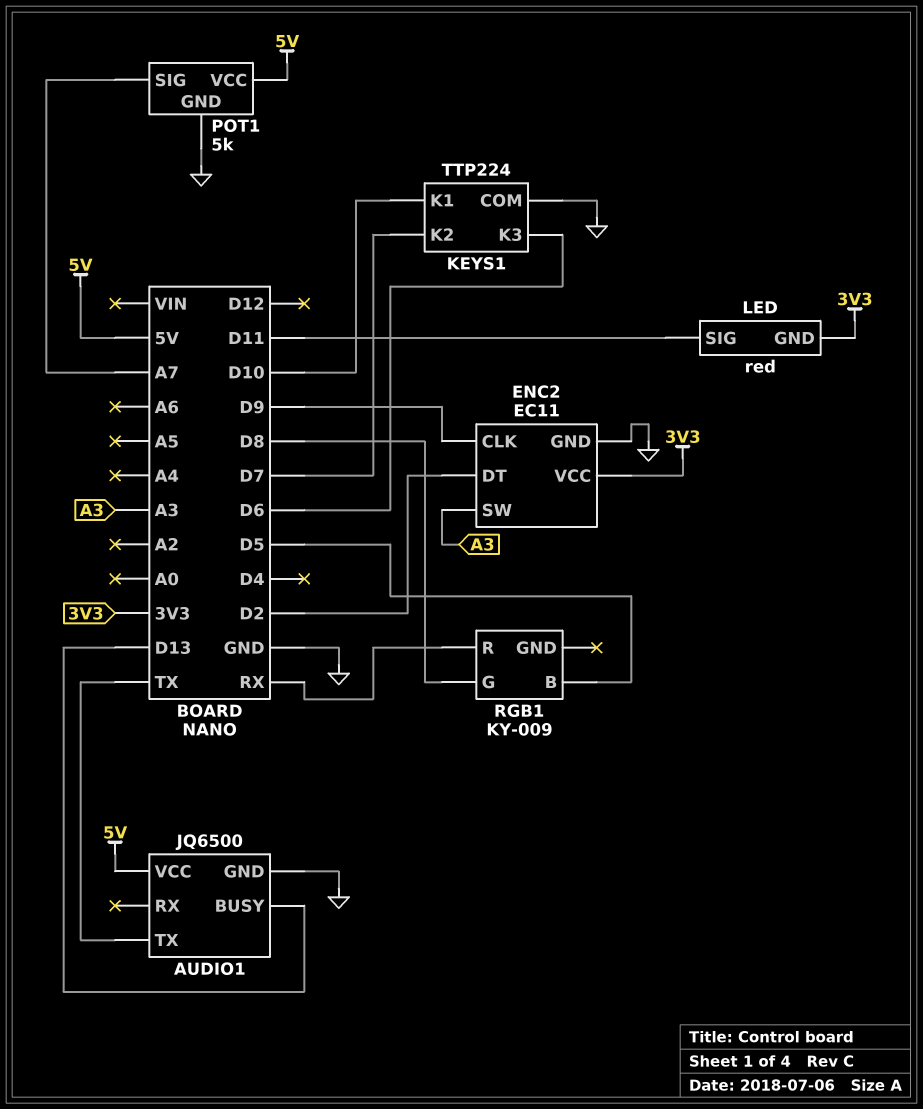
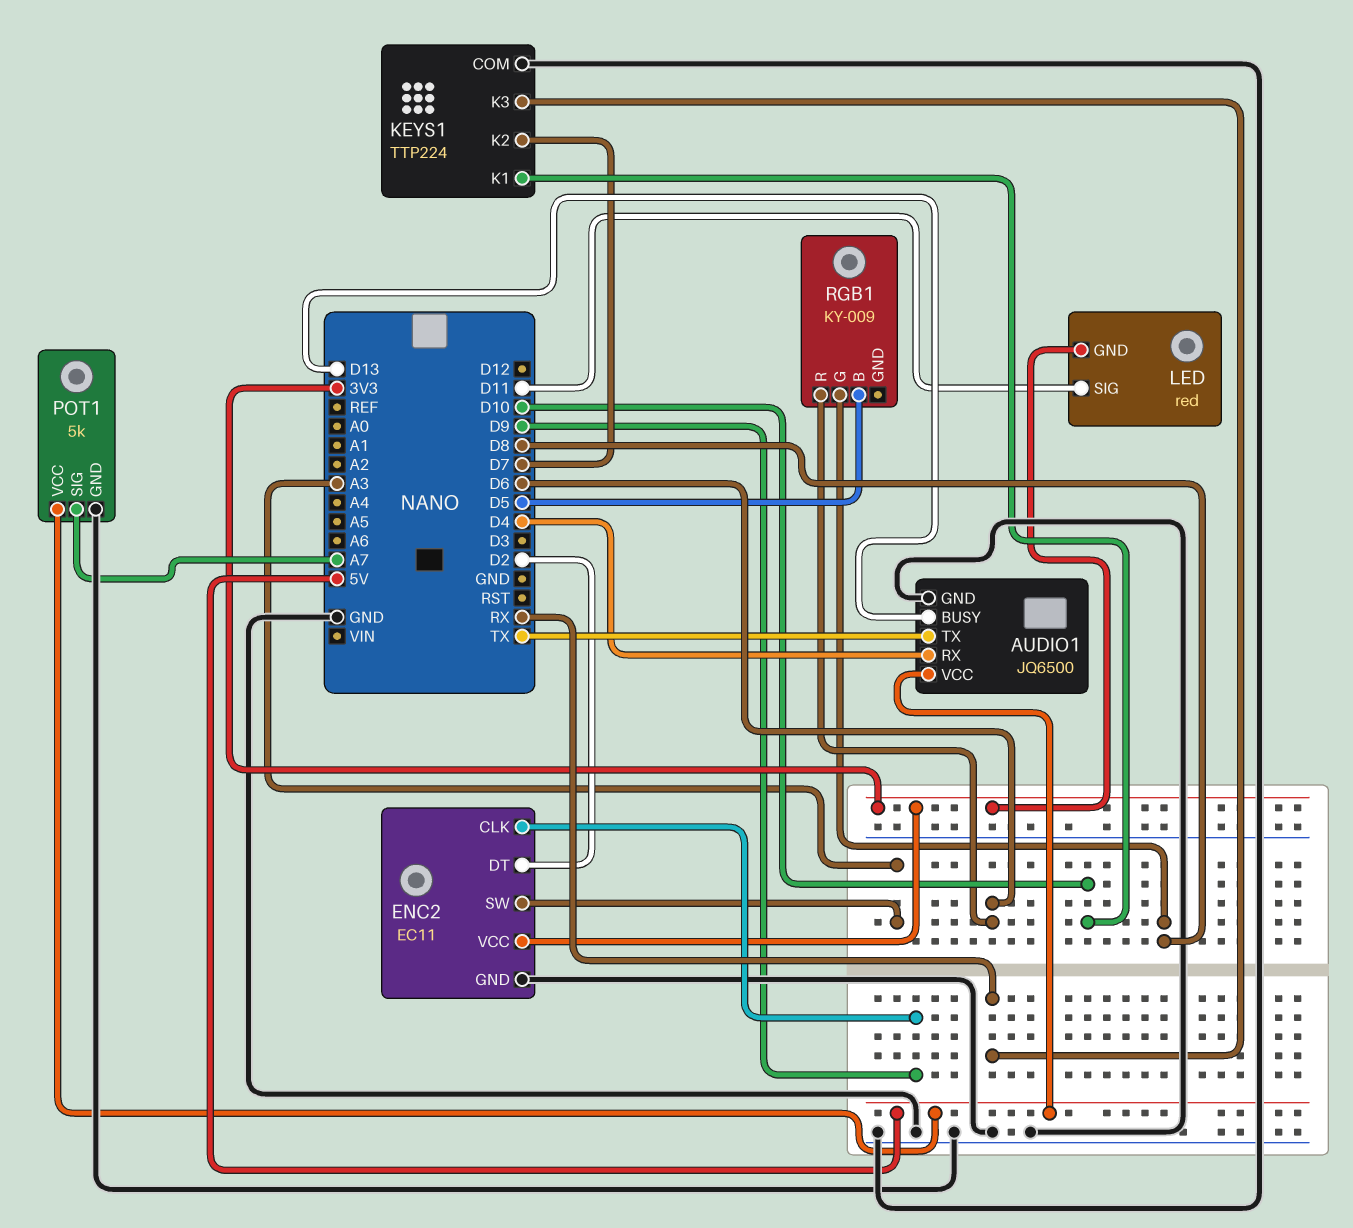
AUDIO1 pin RX: none -> D4
KEYS1 pin K3: D6 -> RX
RGB1 pin R: RX -> D6

